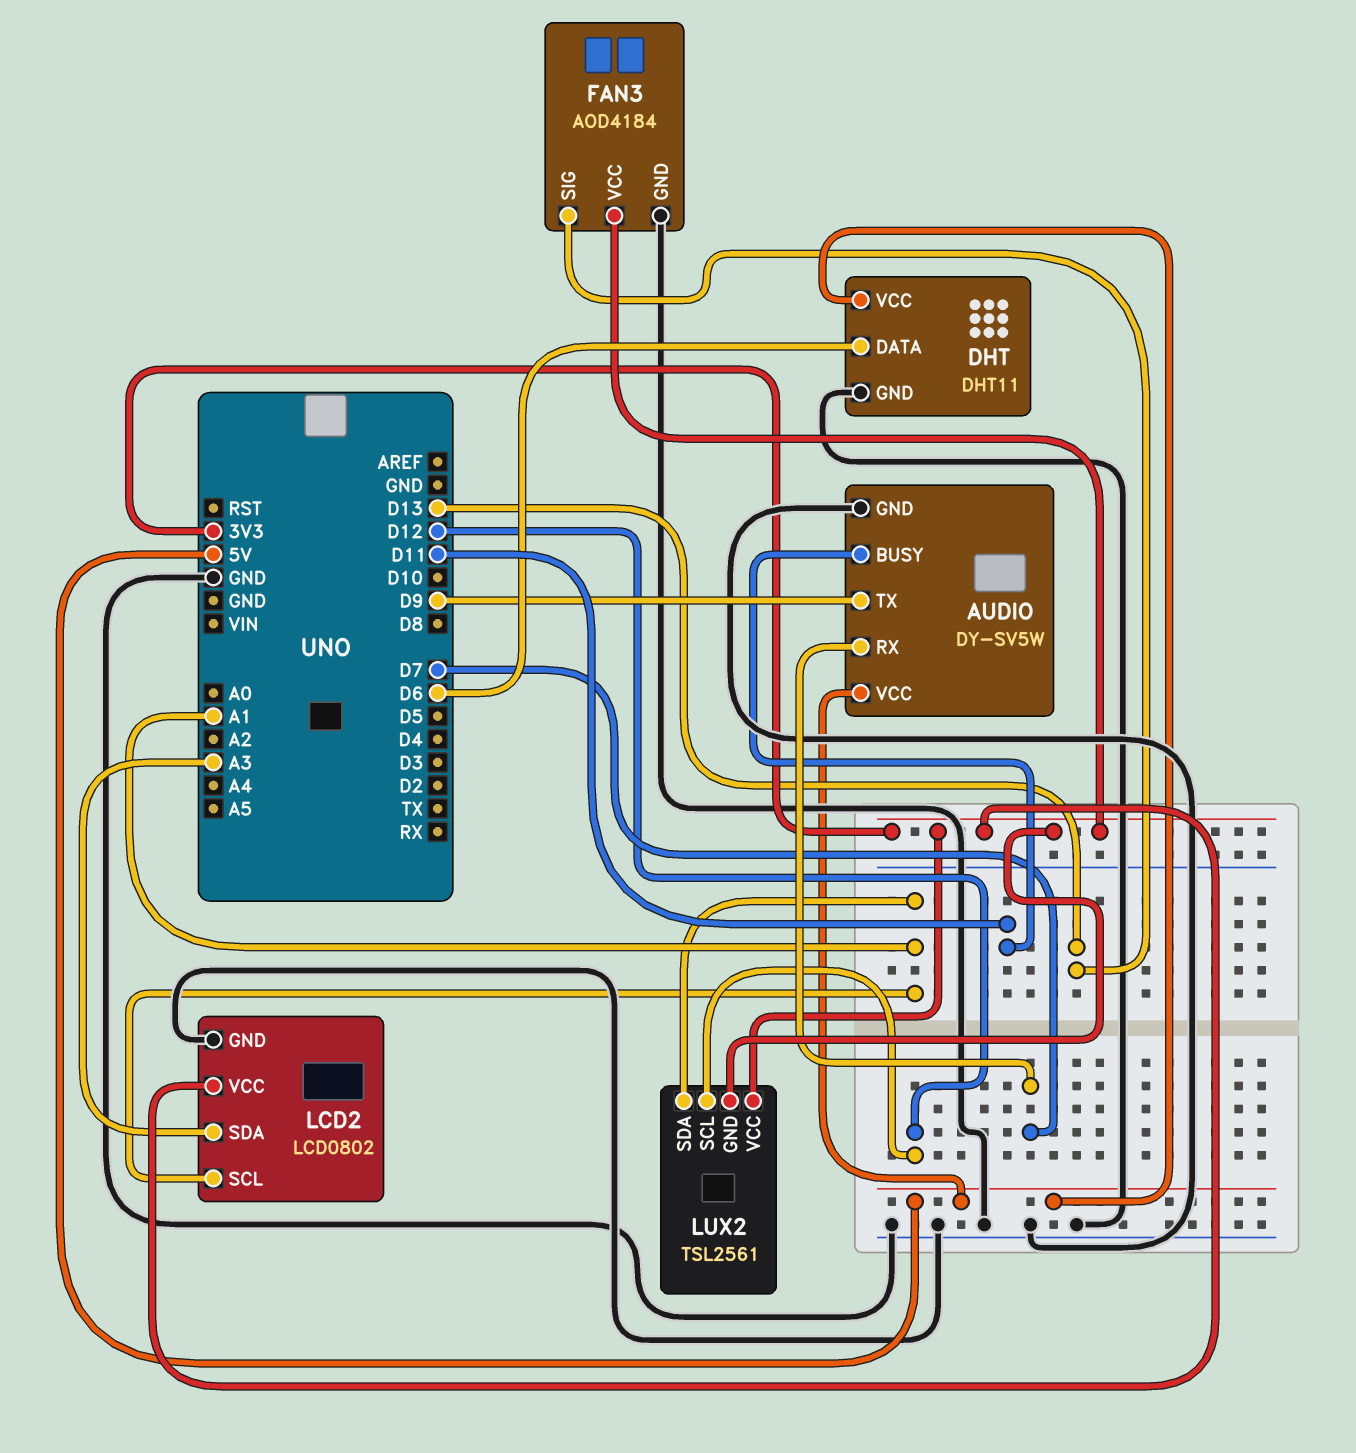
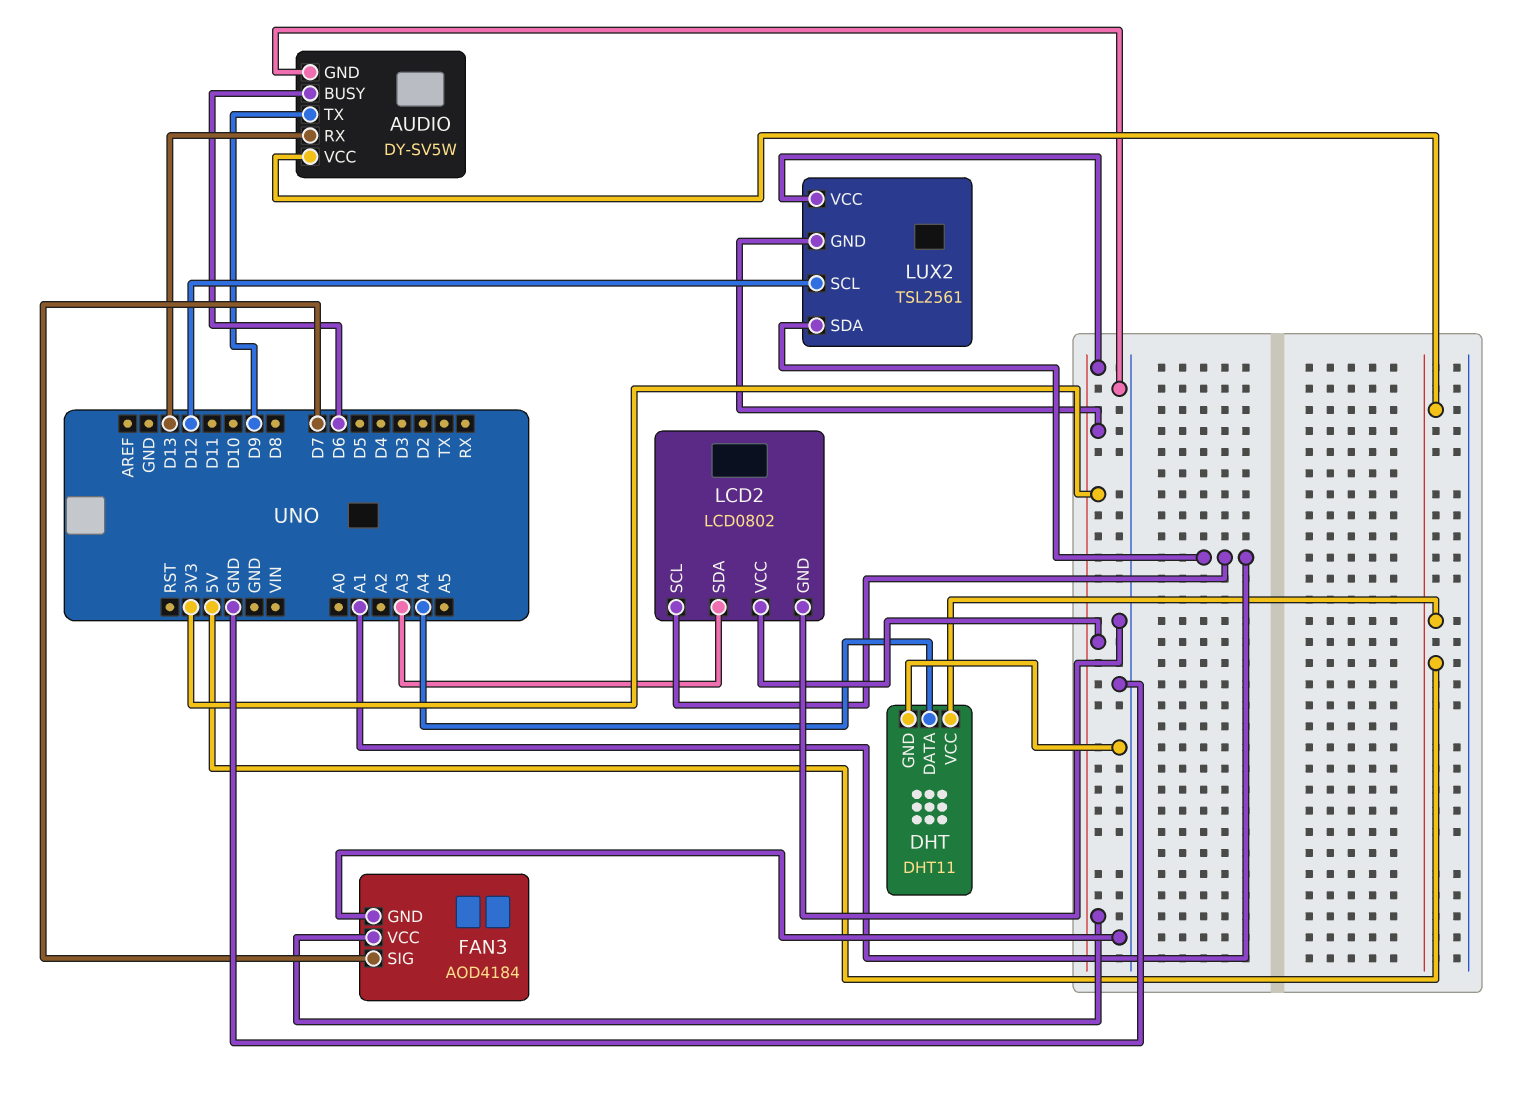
AUDIO pin BUSY: D11 -> D6
AUDIO pin RX: D7 -> D13
DHT pin DATA: D6 -> A4
FAN3 pin SIG: D13 -> D7

